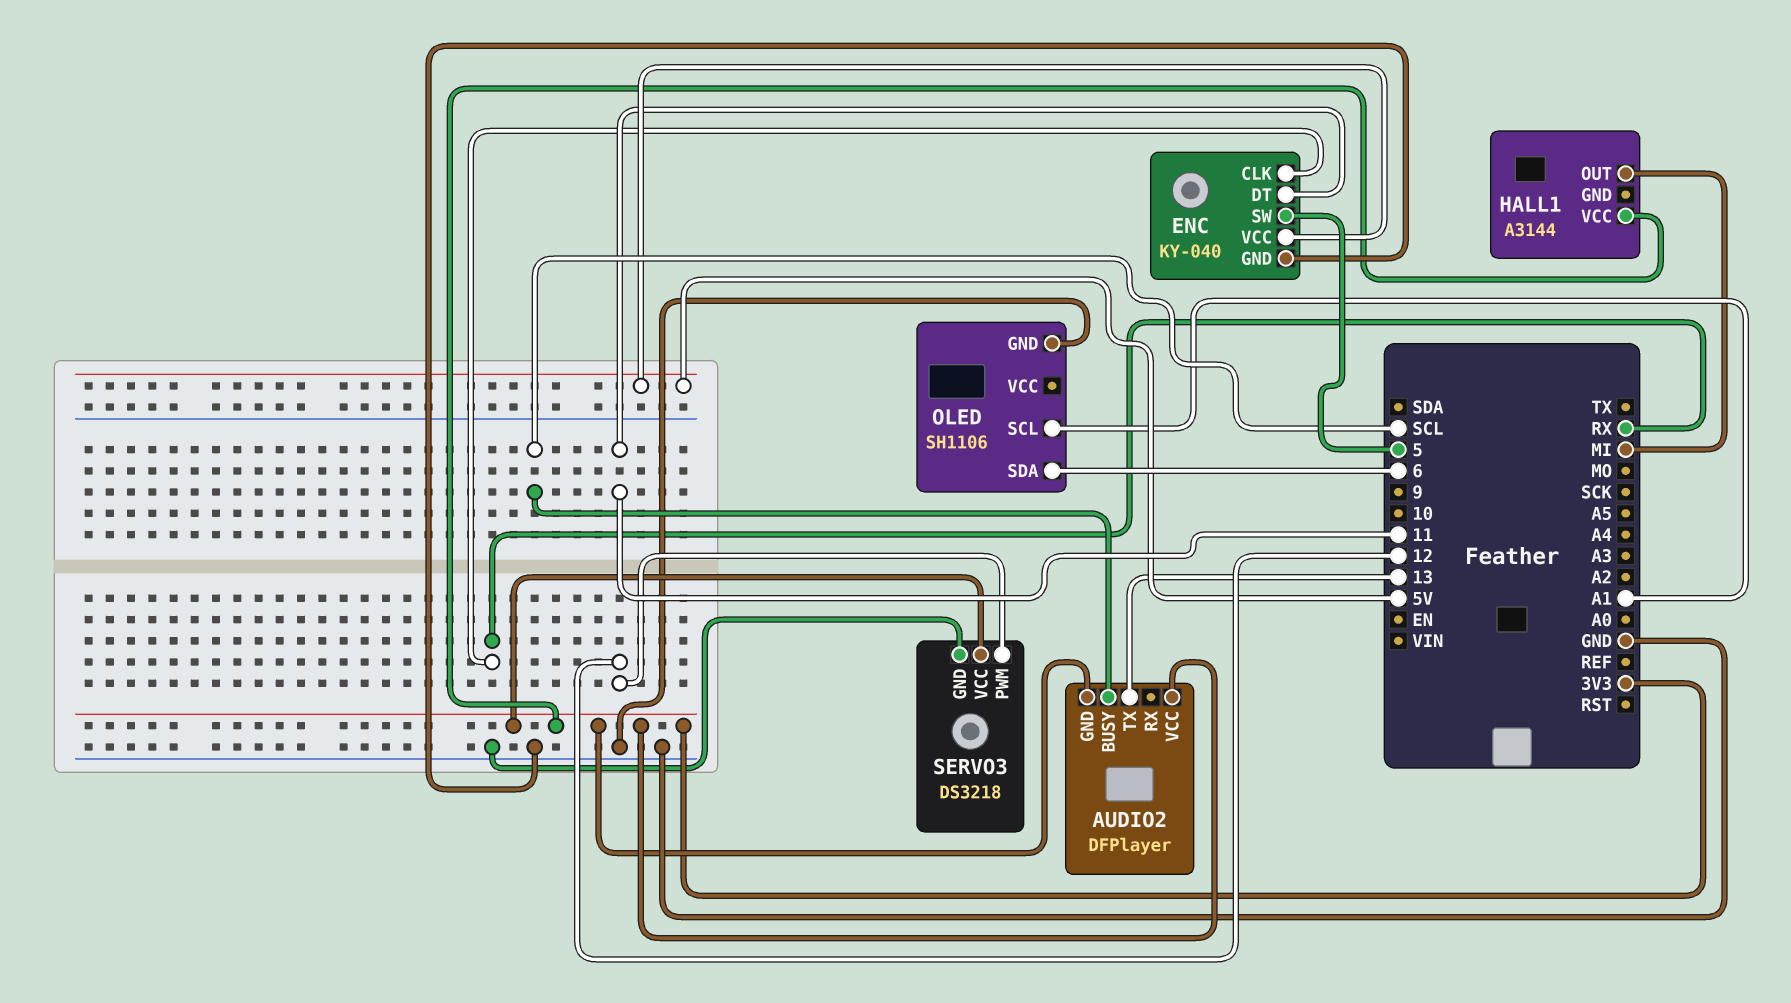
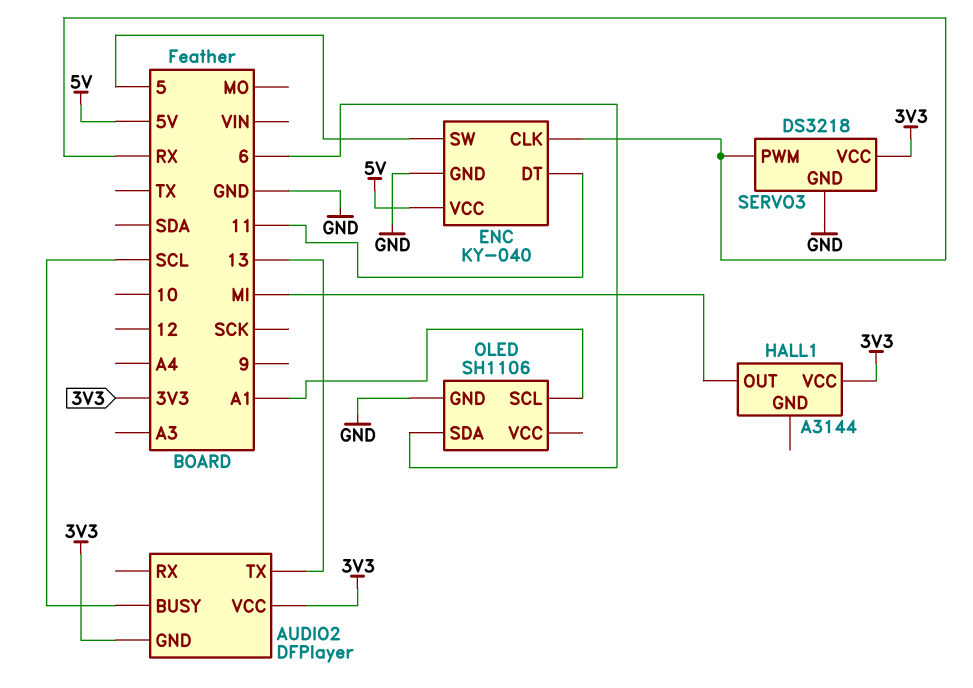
SERVO3 pin PWM: 12 -> RX

